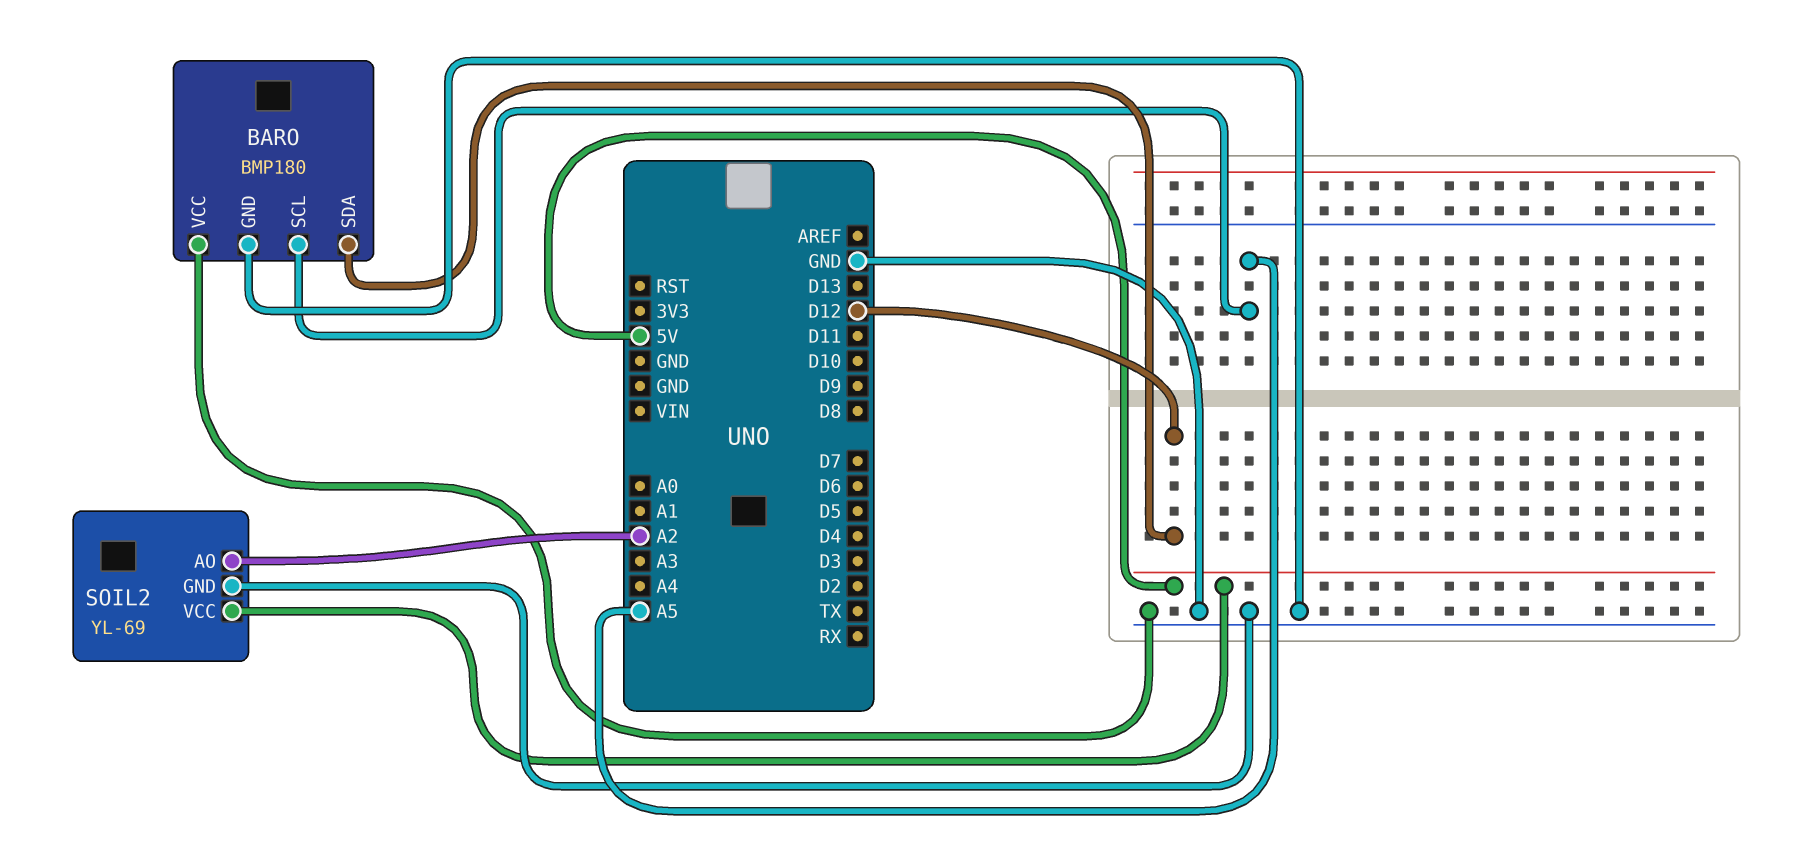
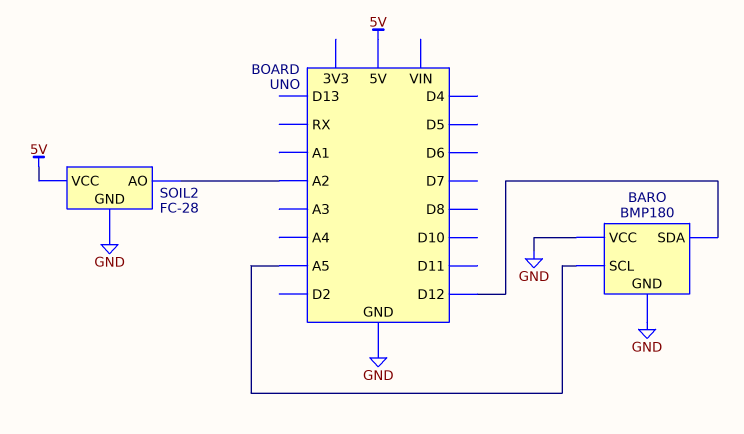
SOIL2: YL-69 -> FC-28

